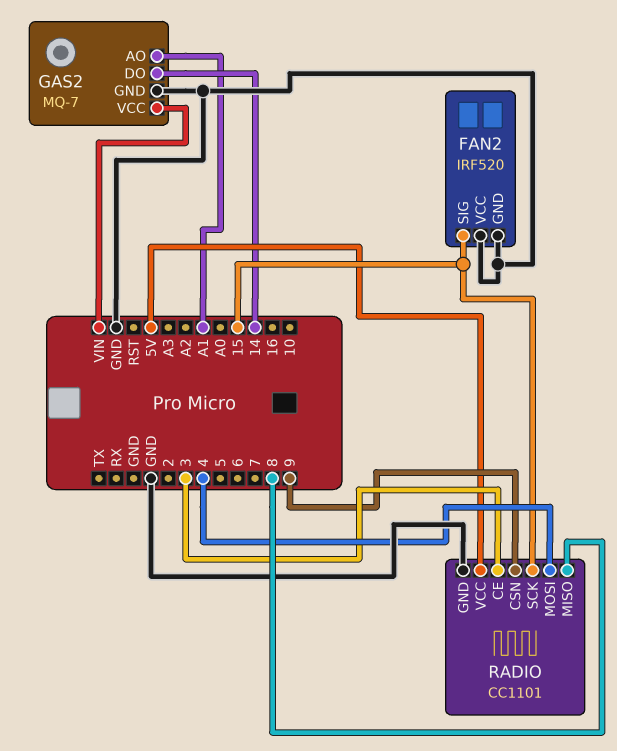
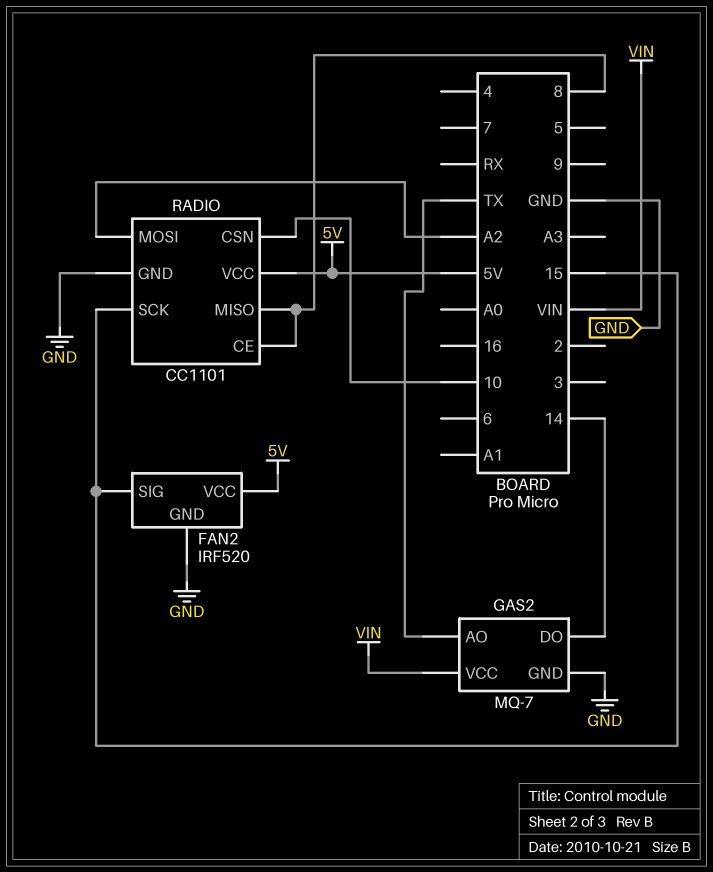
FAN2 pin VCC: GND -> 5V
GAS2 pin AO: A1 -> TX
RADIO pin CE: 3 -> 8
RADIO pin CSN: 9 -> 10
RADIO pin MOSI: 4 -> A2

